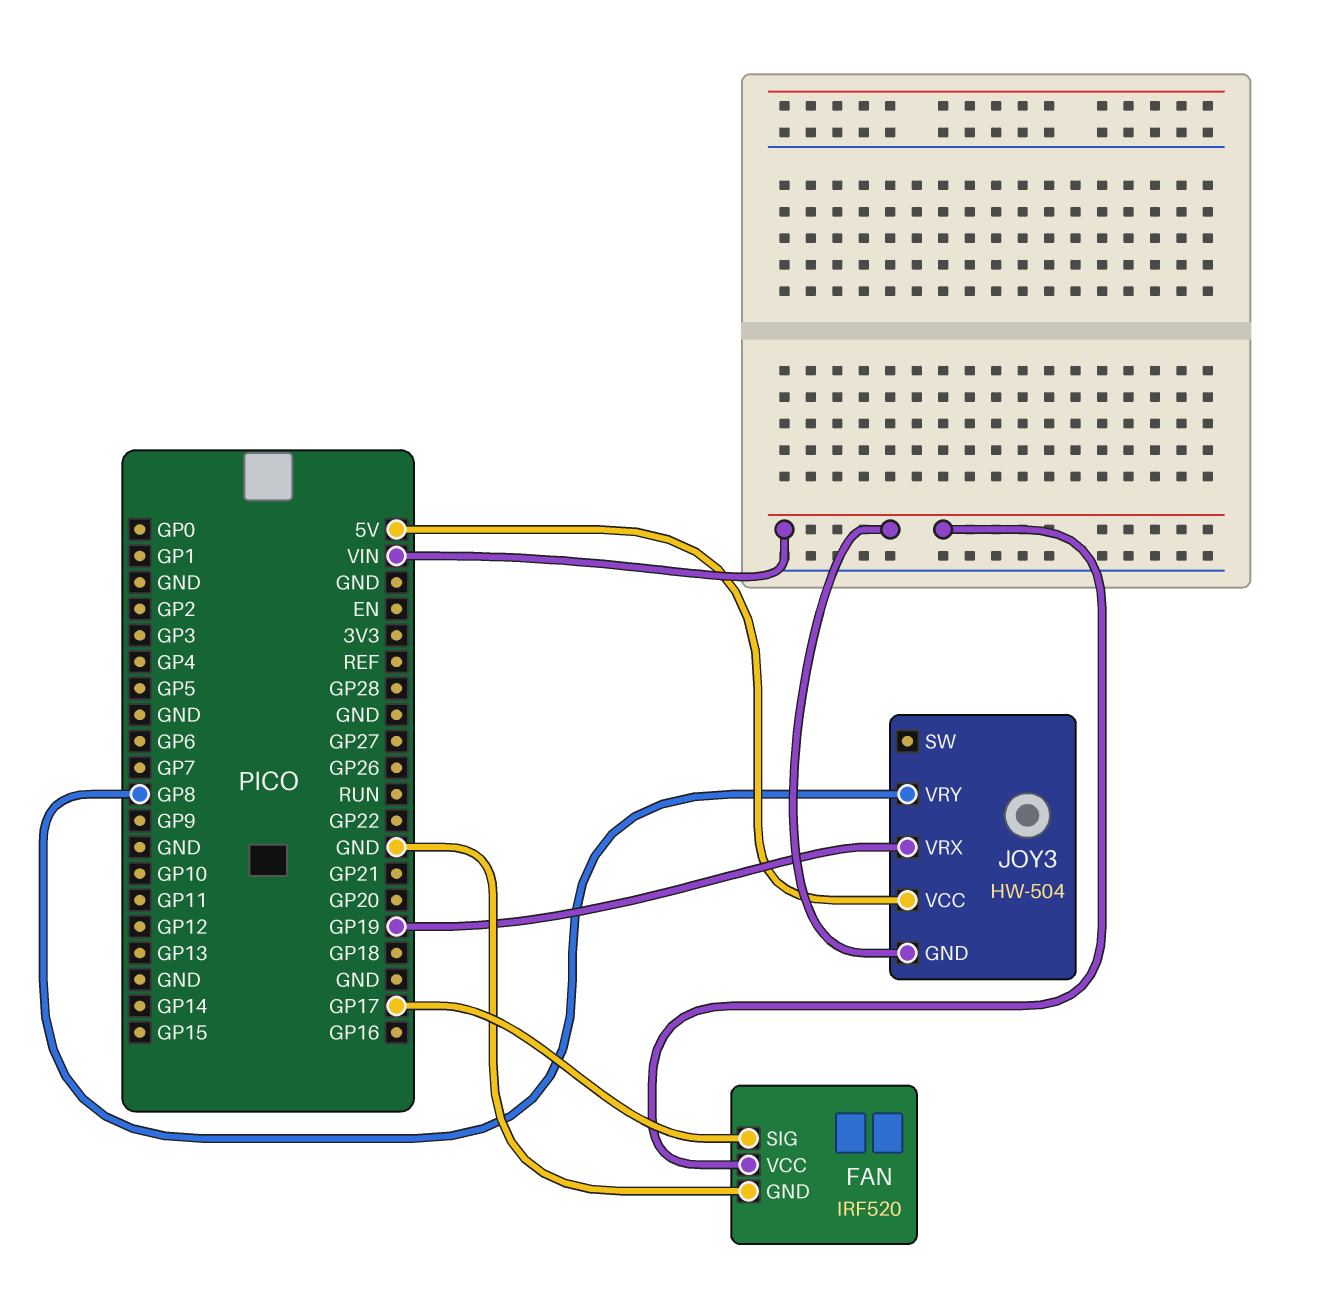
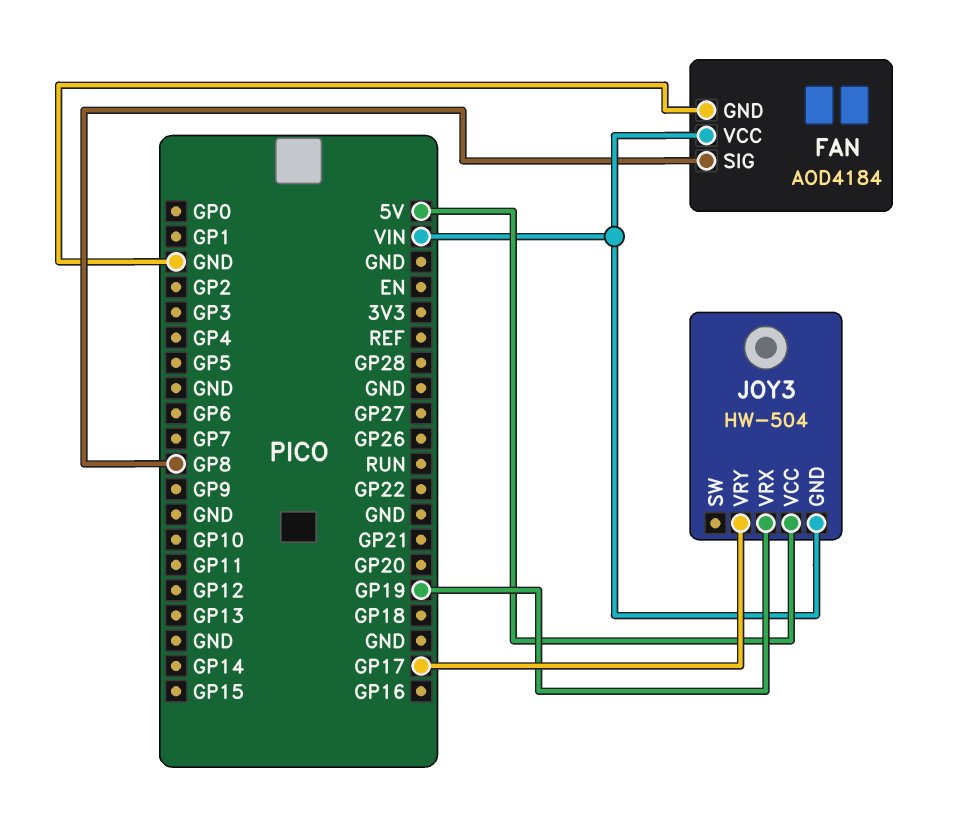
FAN: IRF520 -> AOD4184
FAN pin SIG: GP17 -> GP8
JOY3 pin VRY: GP8 -> GP17

